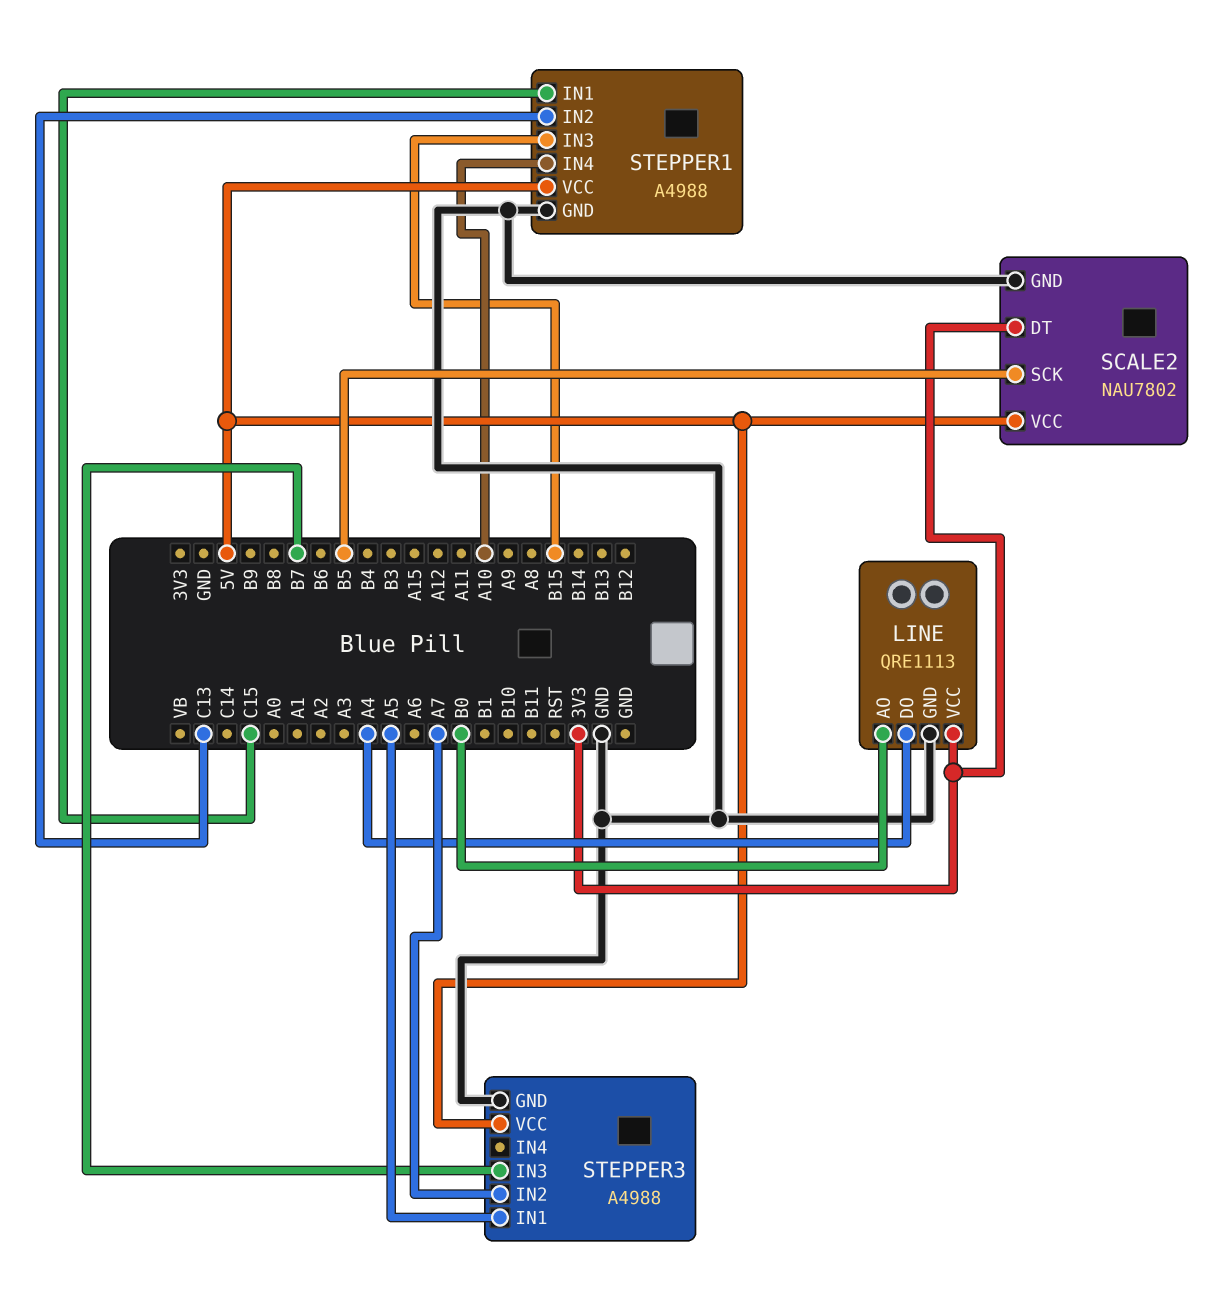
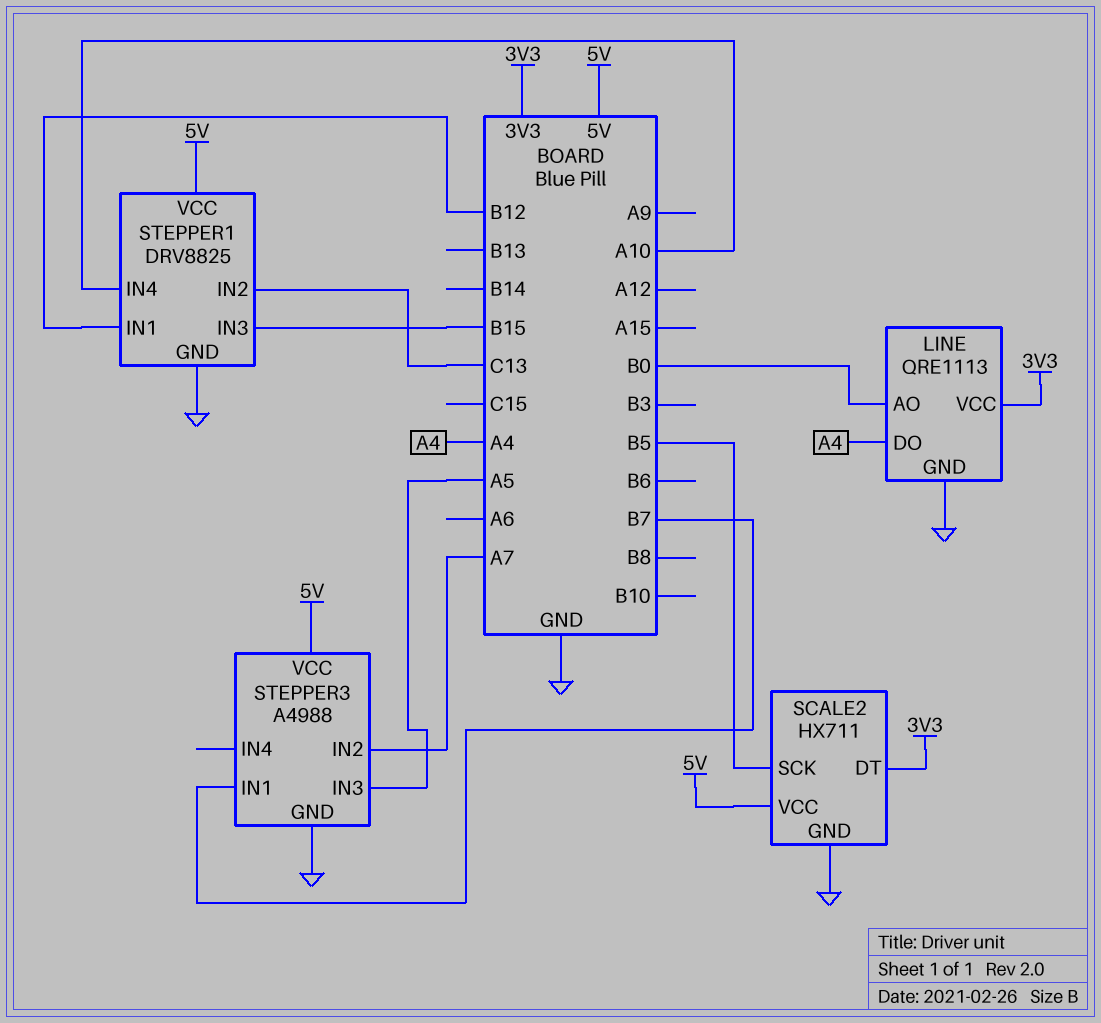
SCALE2: NAU7802 -> HX711
STEPPER1: A4988 -> DRV8825
STEPPER1 pin IN1: C15 -> B12
STEPPER3 pin IN1: A5 -> B7
STEPPER3 pin IN3: B7 -> A5

